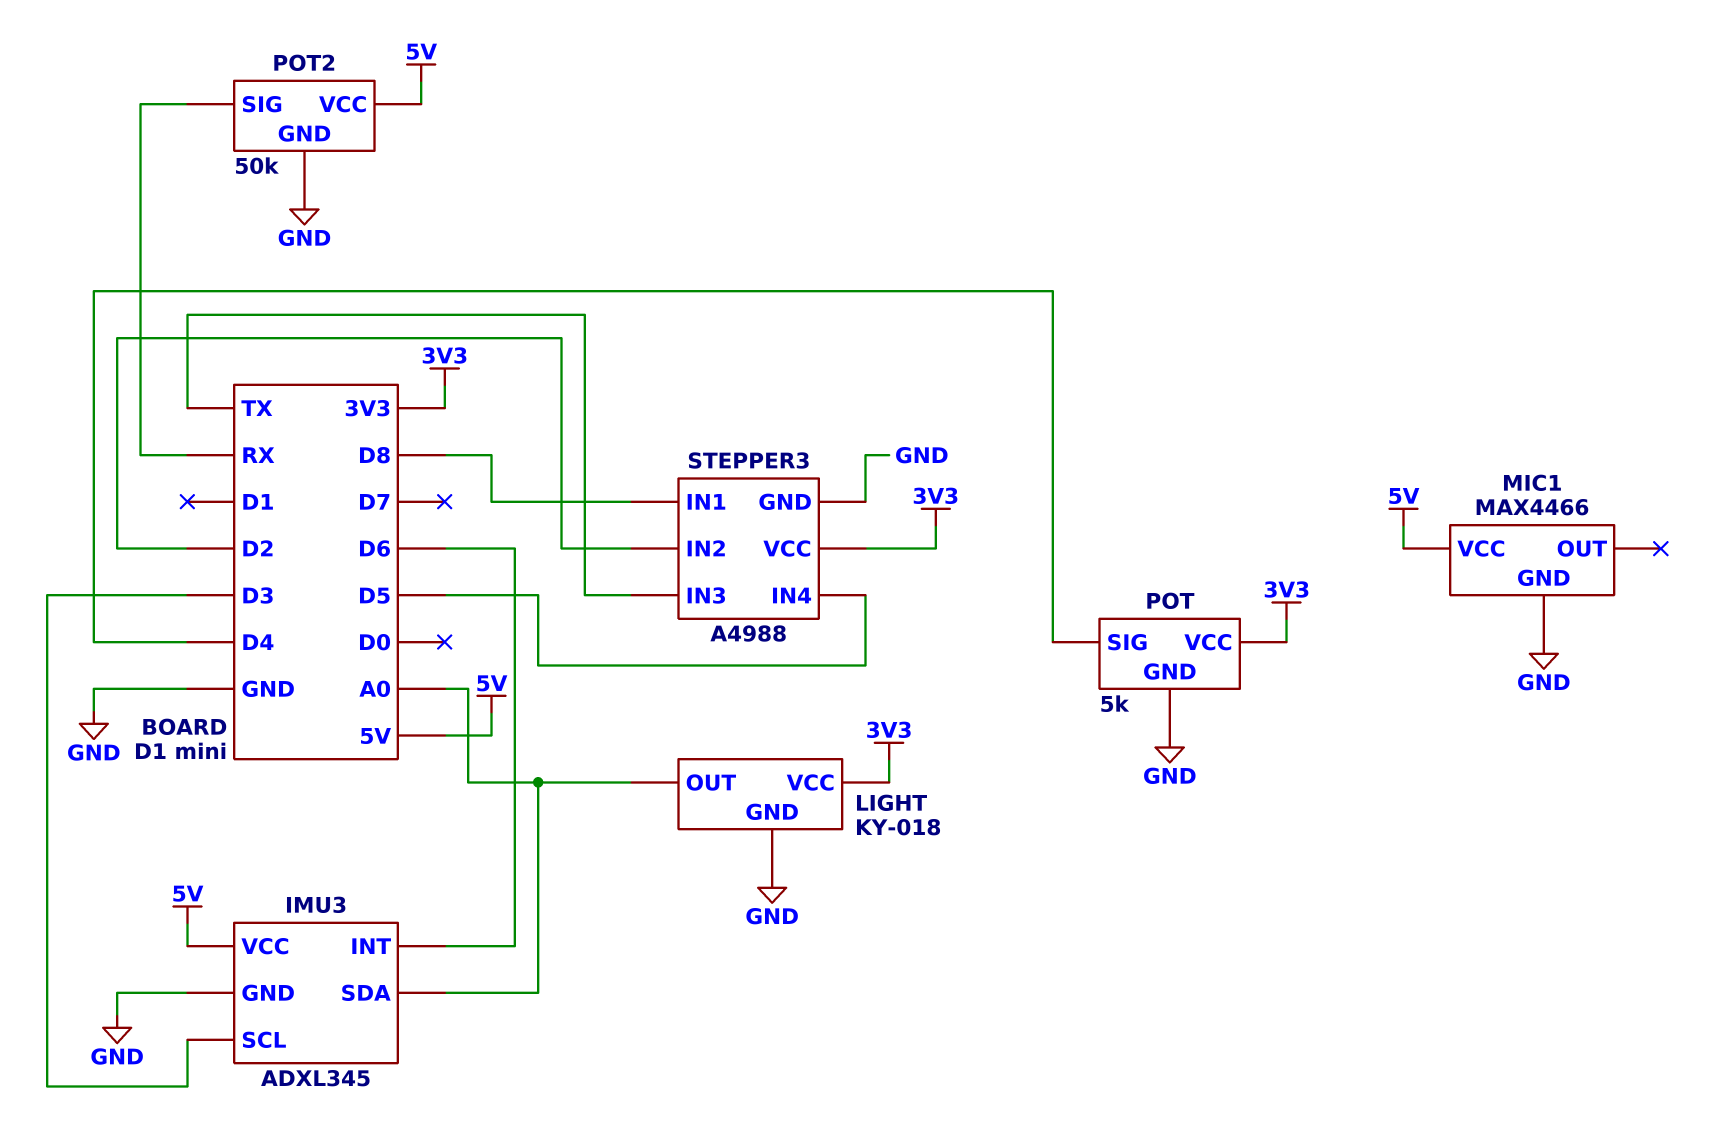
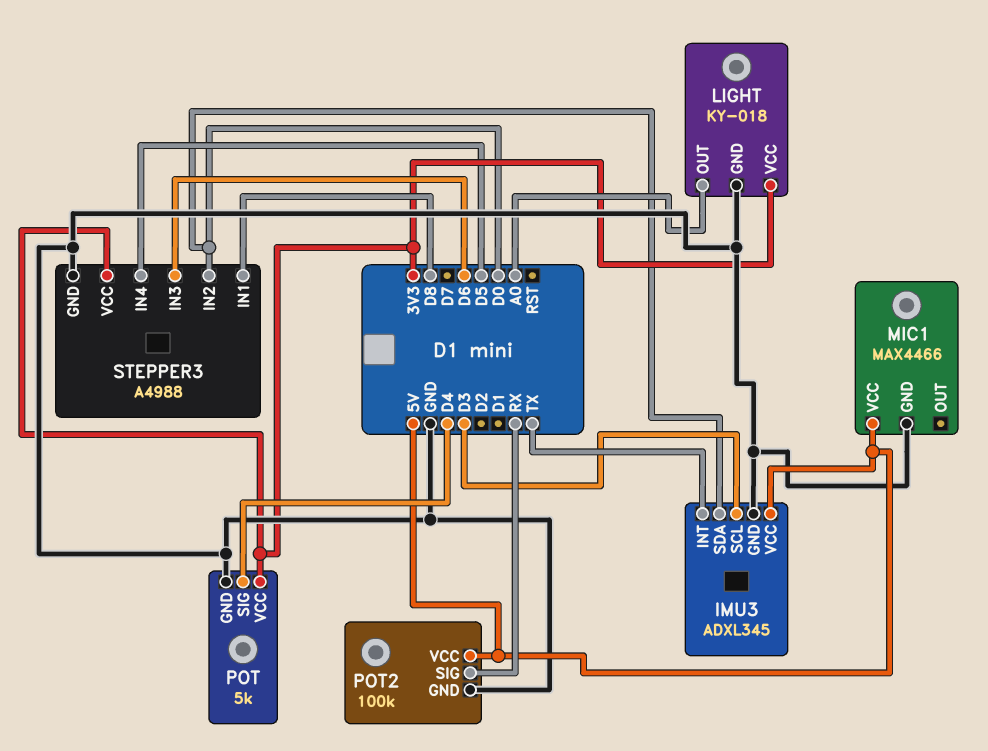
IMU3 pin INT: D6 -> TX
IMU3 pin SDA: A0 -> D0
POT2: 50k -> 100k
STEPPER3 pin IN2: D2 -> D0
STEPPER3 pin IN3: TX -> D6

